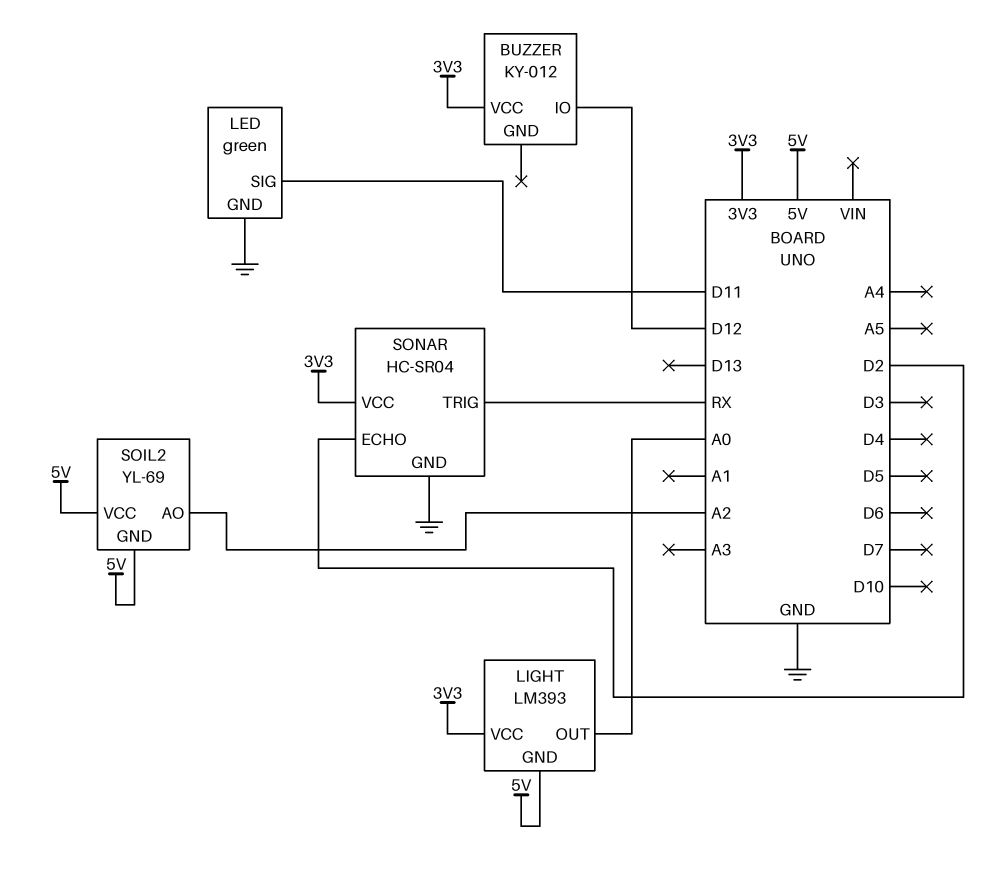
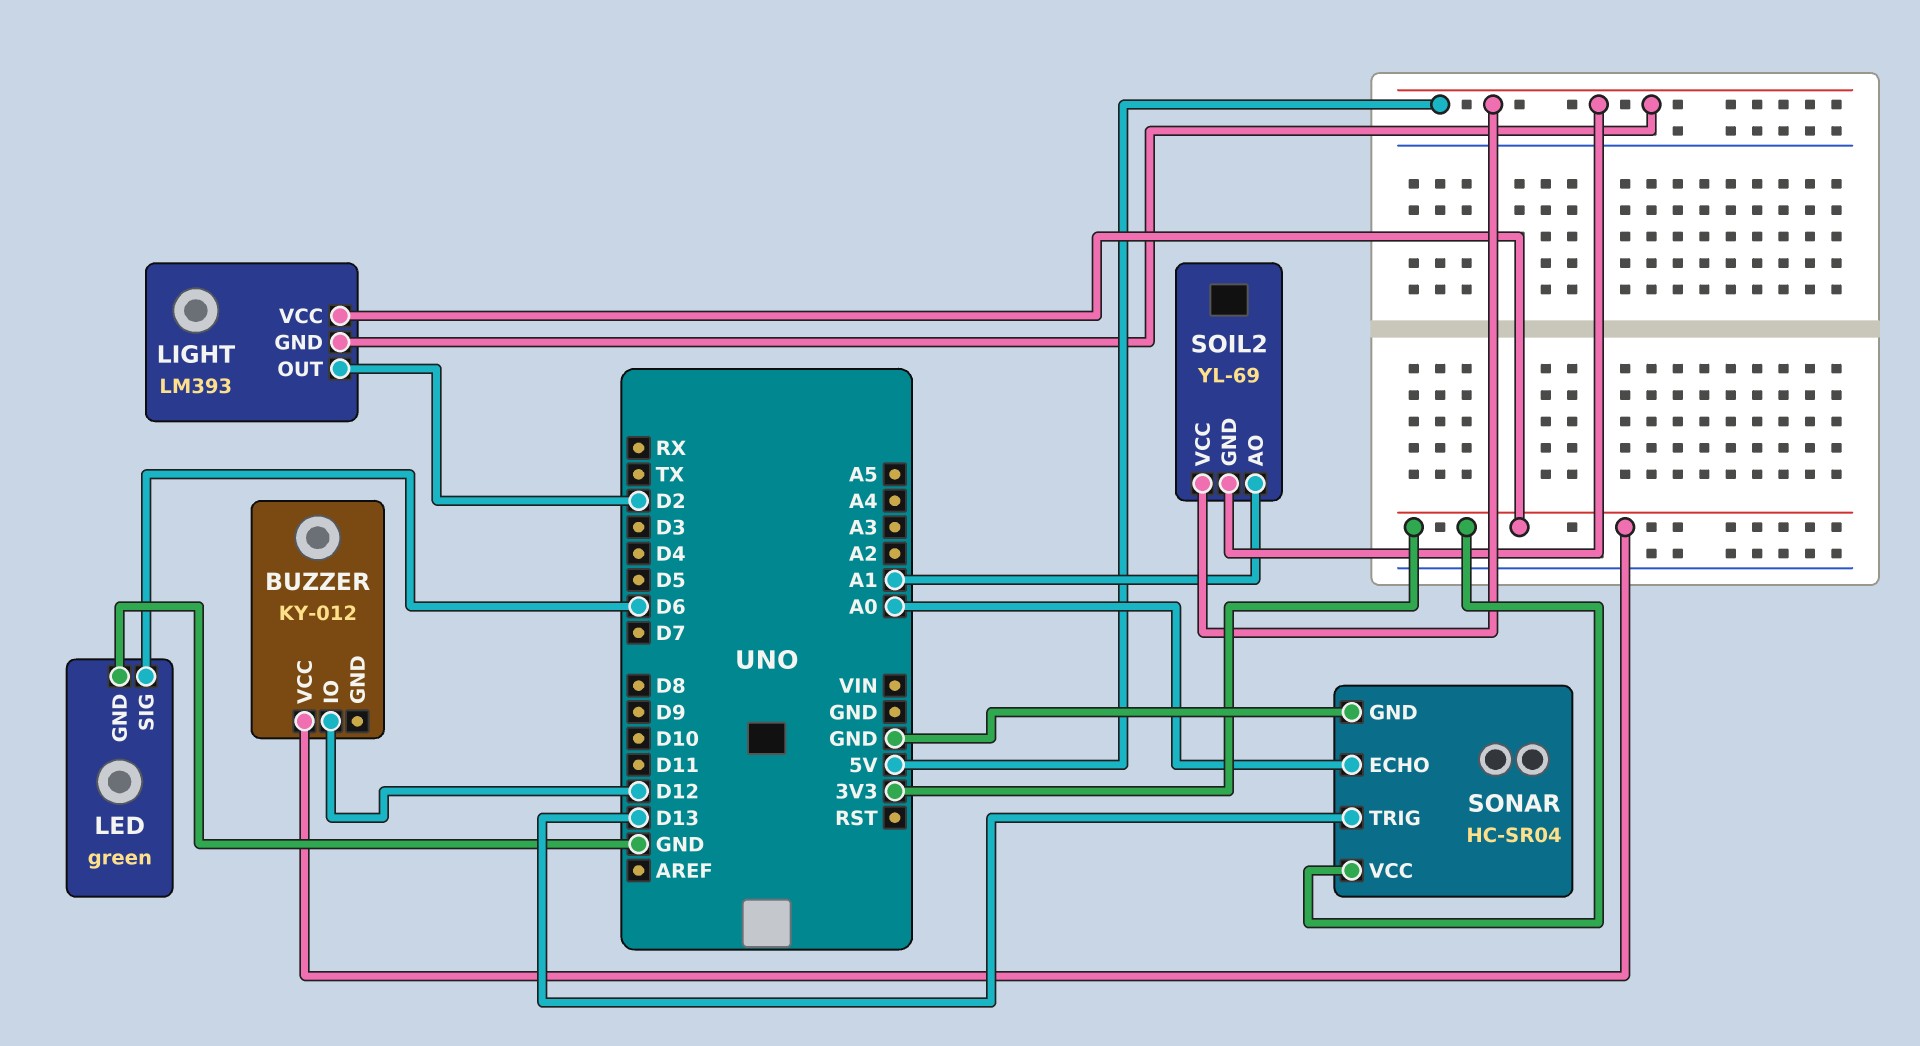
LED pin SIG: D11 -> D6
LIGHT pin OUT: A0 -> D2
SOIL2 pin AO: A2 -> A1
SONAR pin ECHO: D2 -> A0
SONAR pin TRIG: RX -> D13

